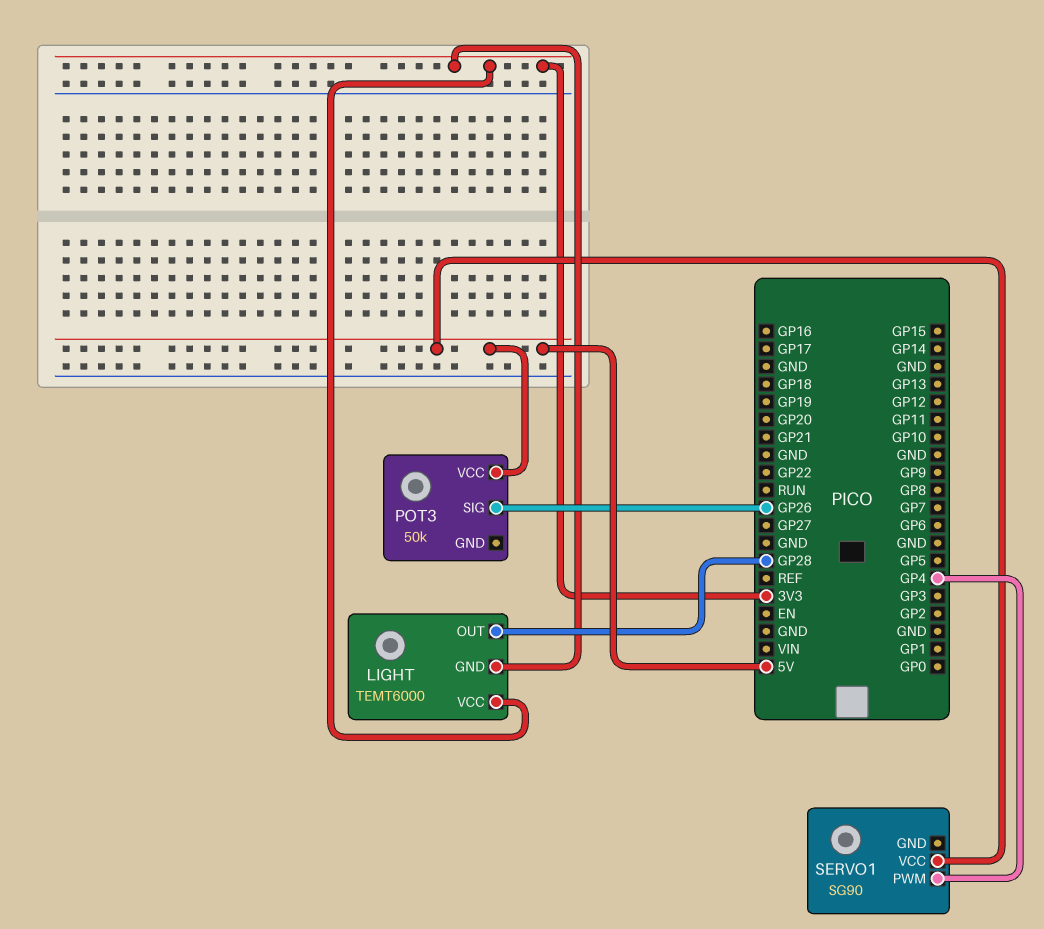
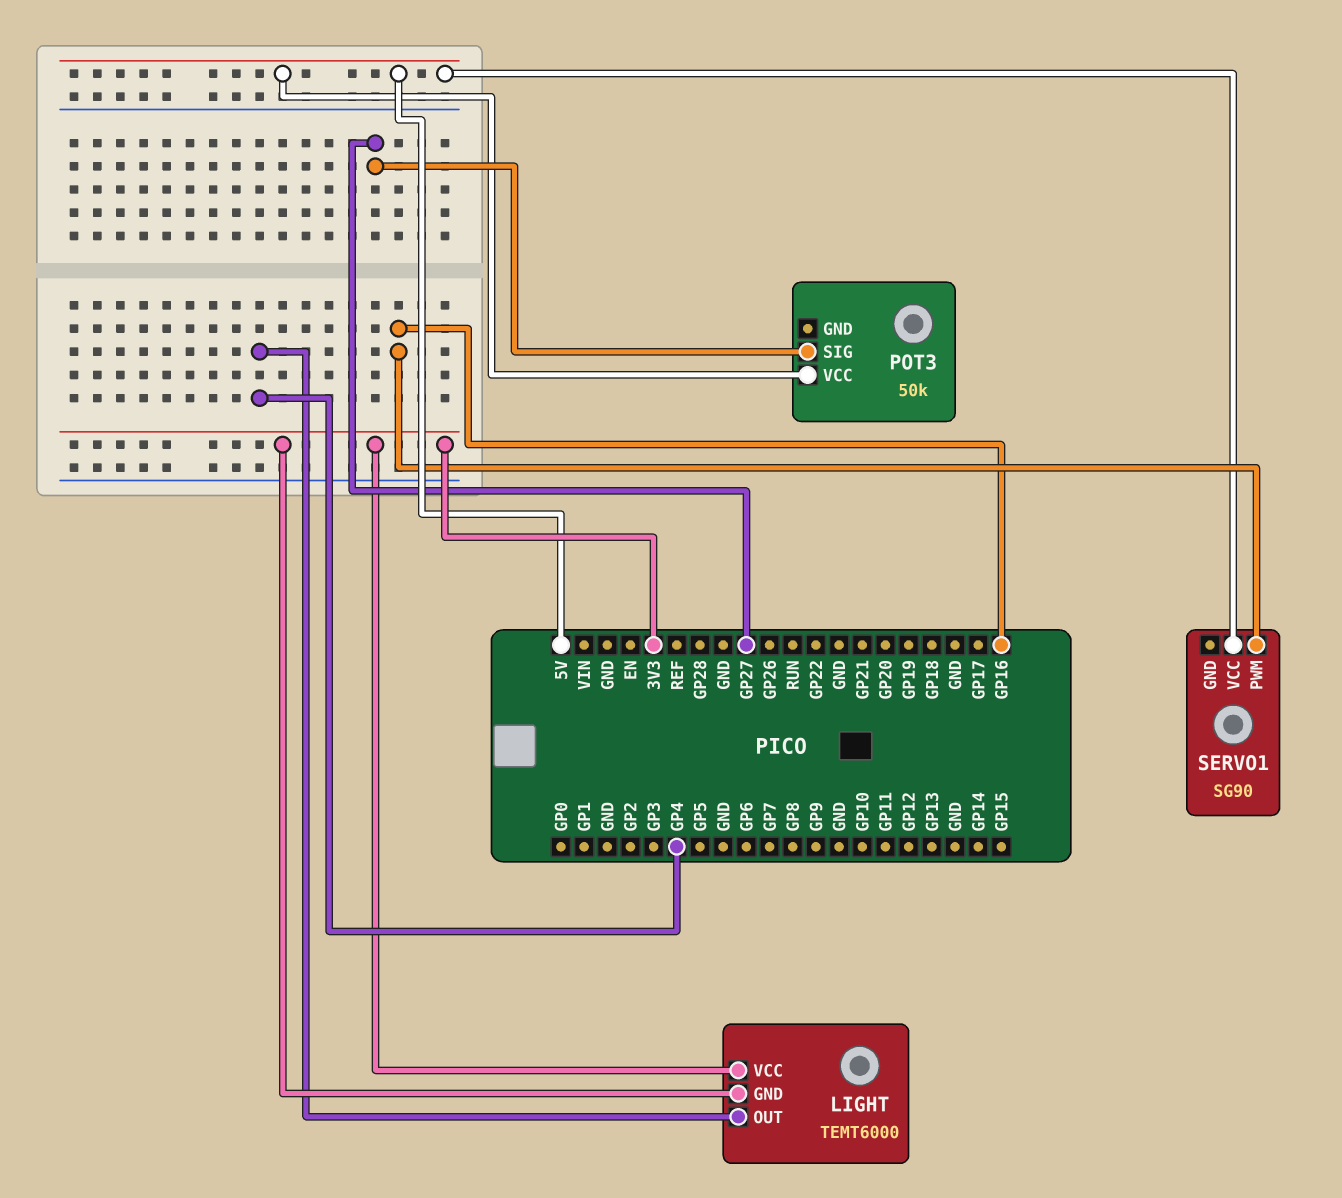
LIGHT pin OUT: GP28 -> GP4
POT3 pin SIG: GP26 -> GP27
SERVO1 pin PWM: GP4 -> GP16

